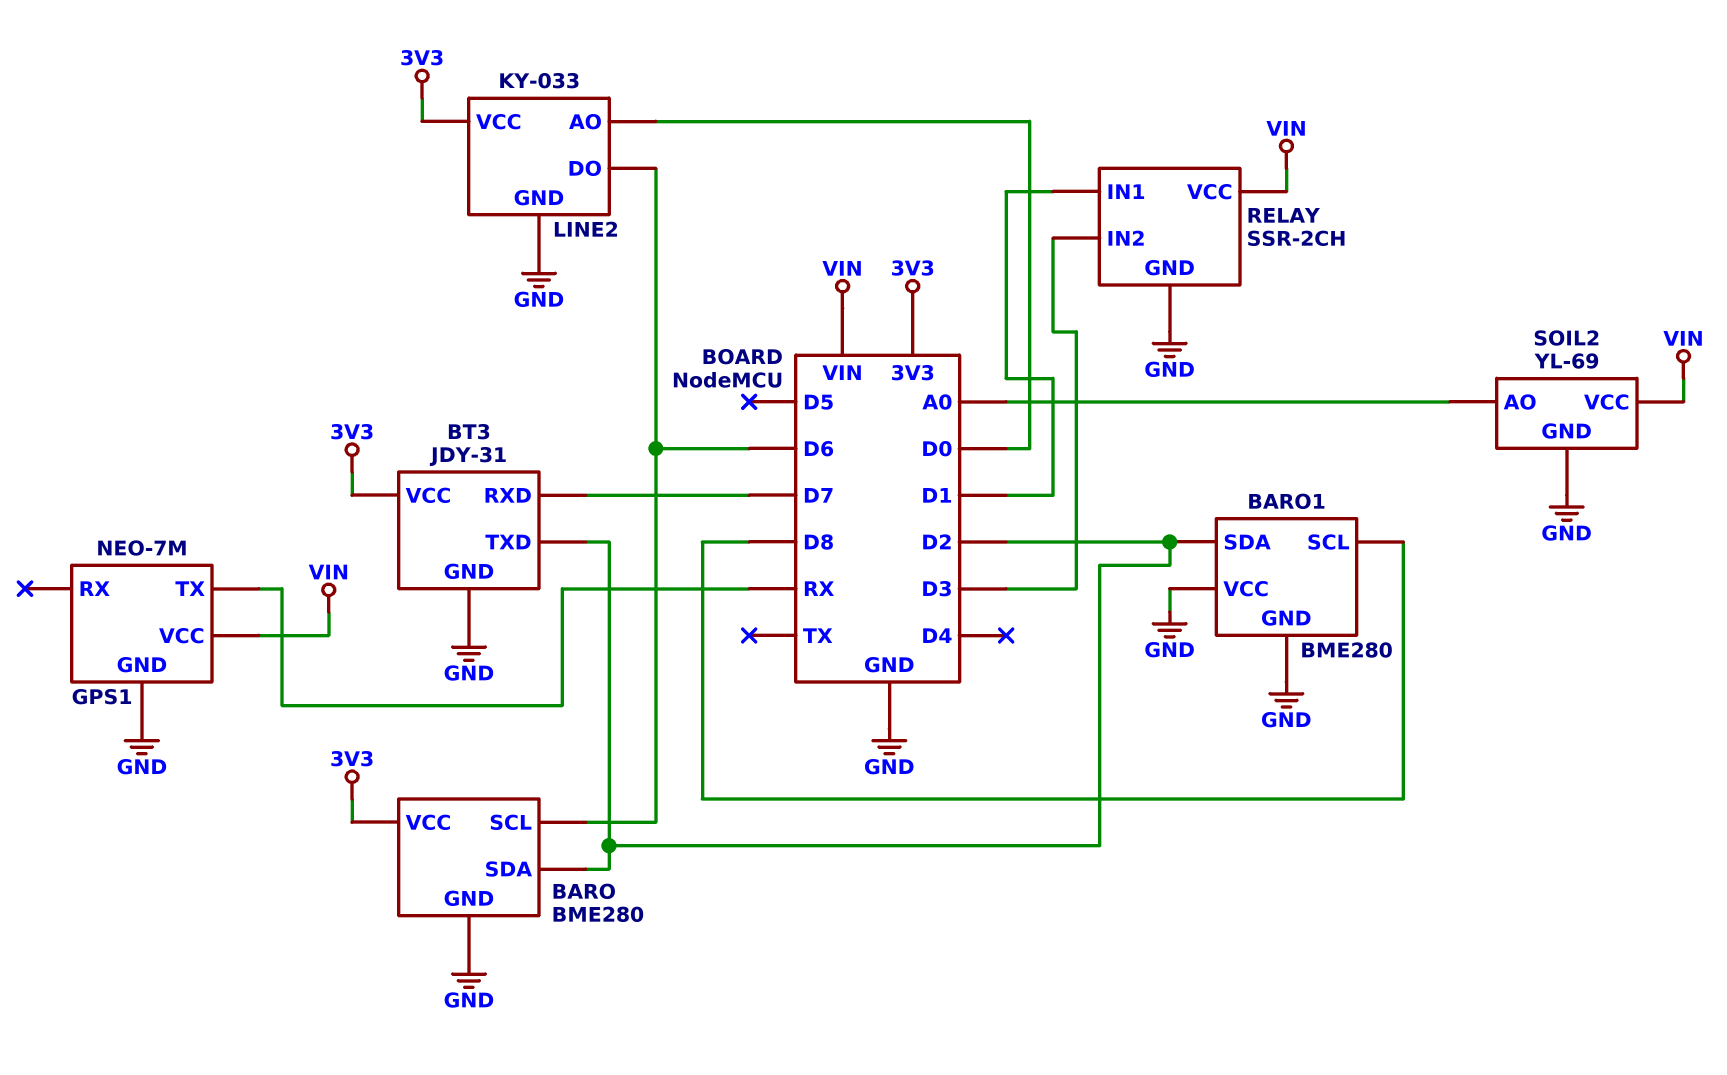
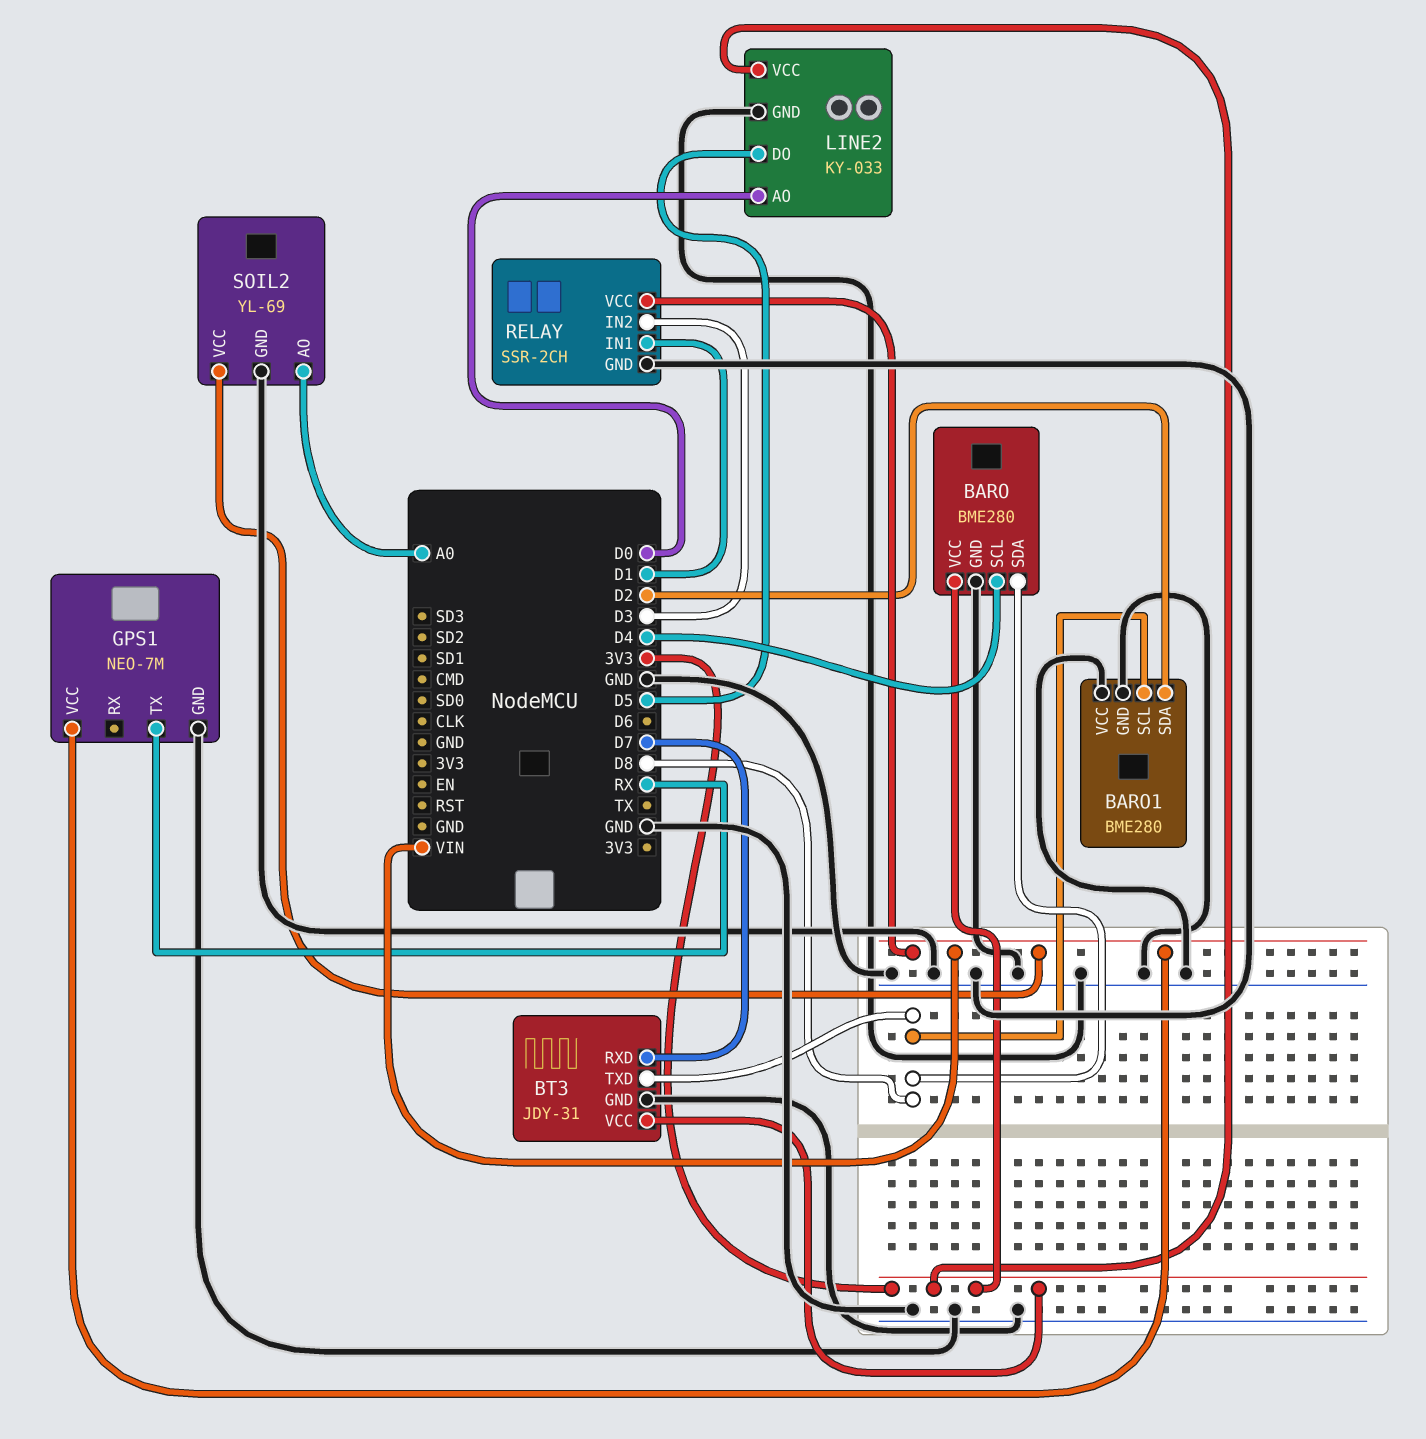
BARO pin SCL: D6 -> D4
BARO pin SDA: D2 -> D8
BT3 pin TXD: D2 -> D8
LINE2 pin DO: D6 -> D5

